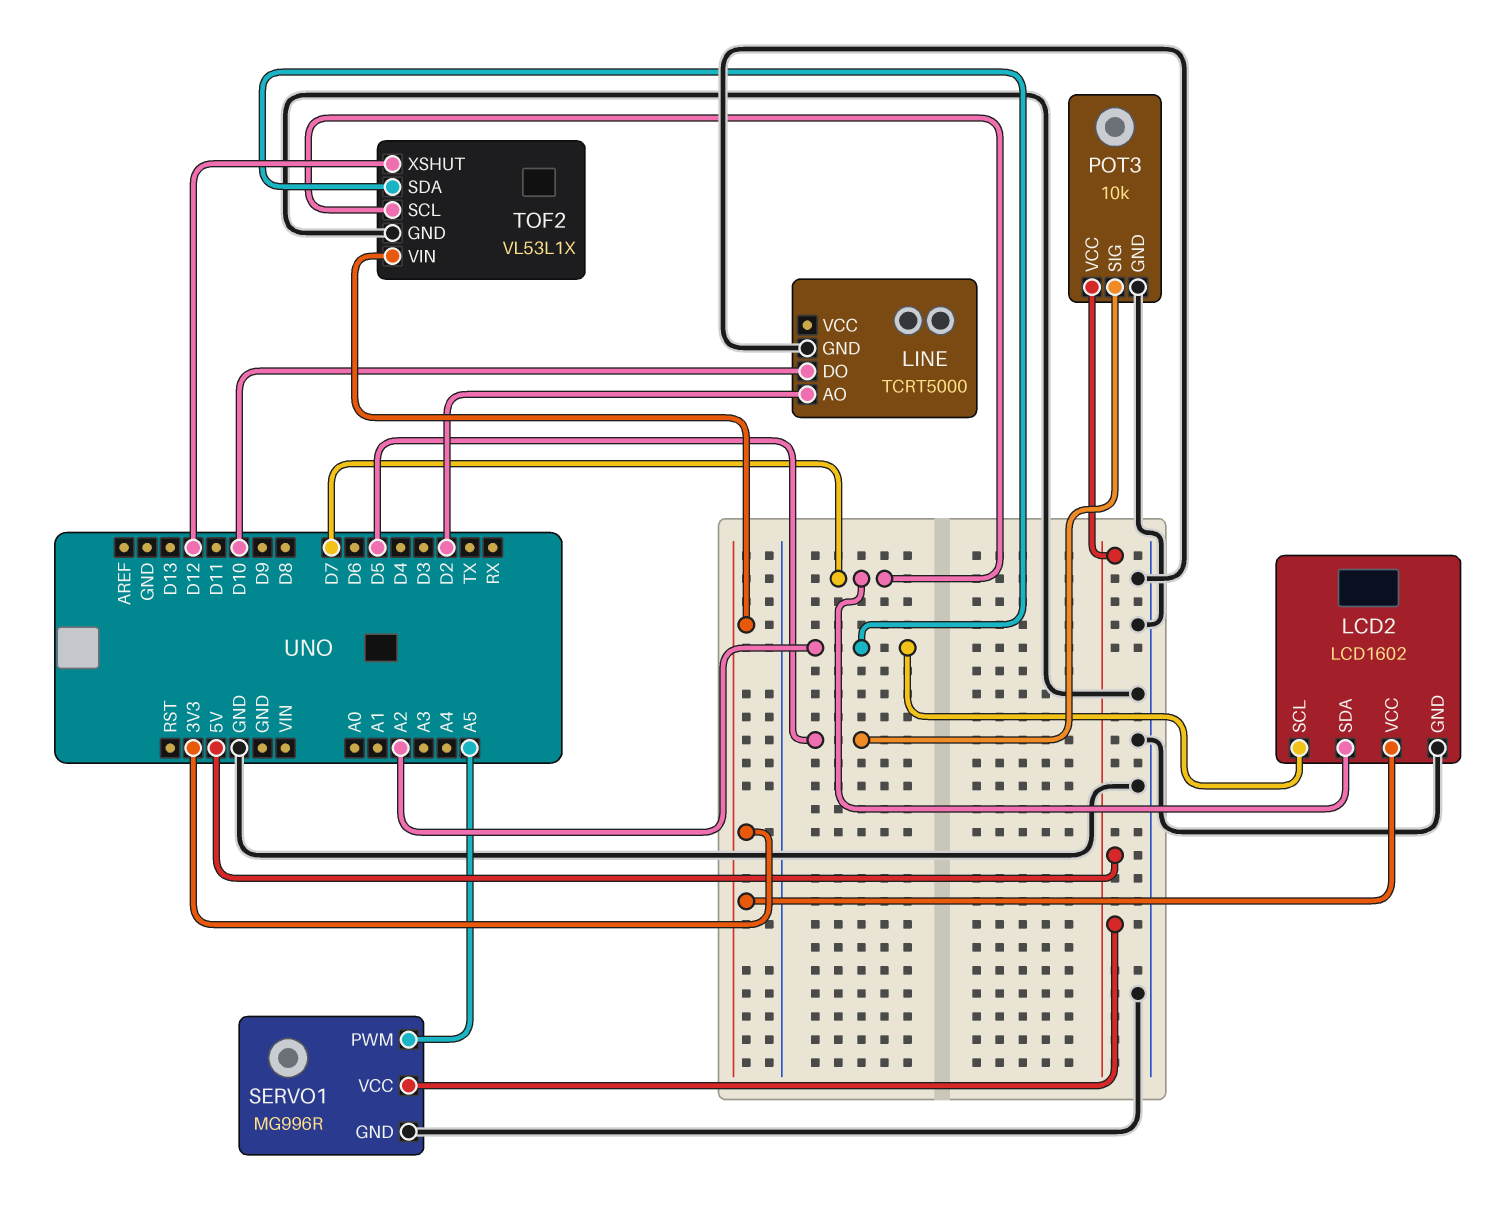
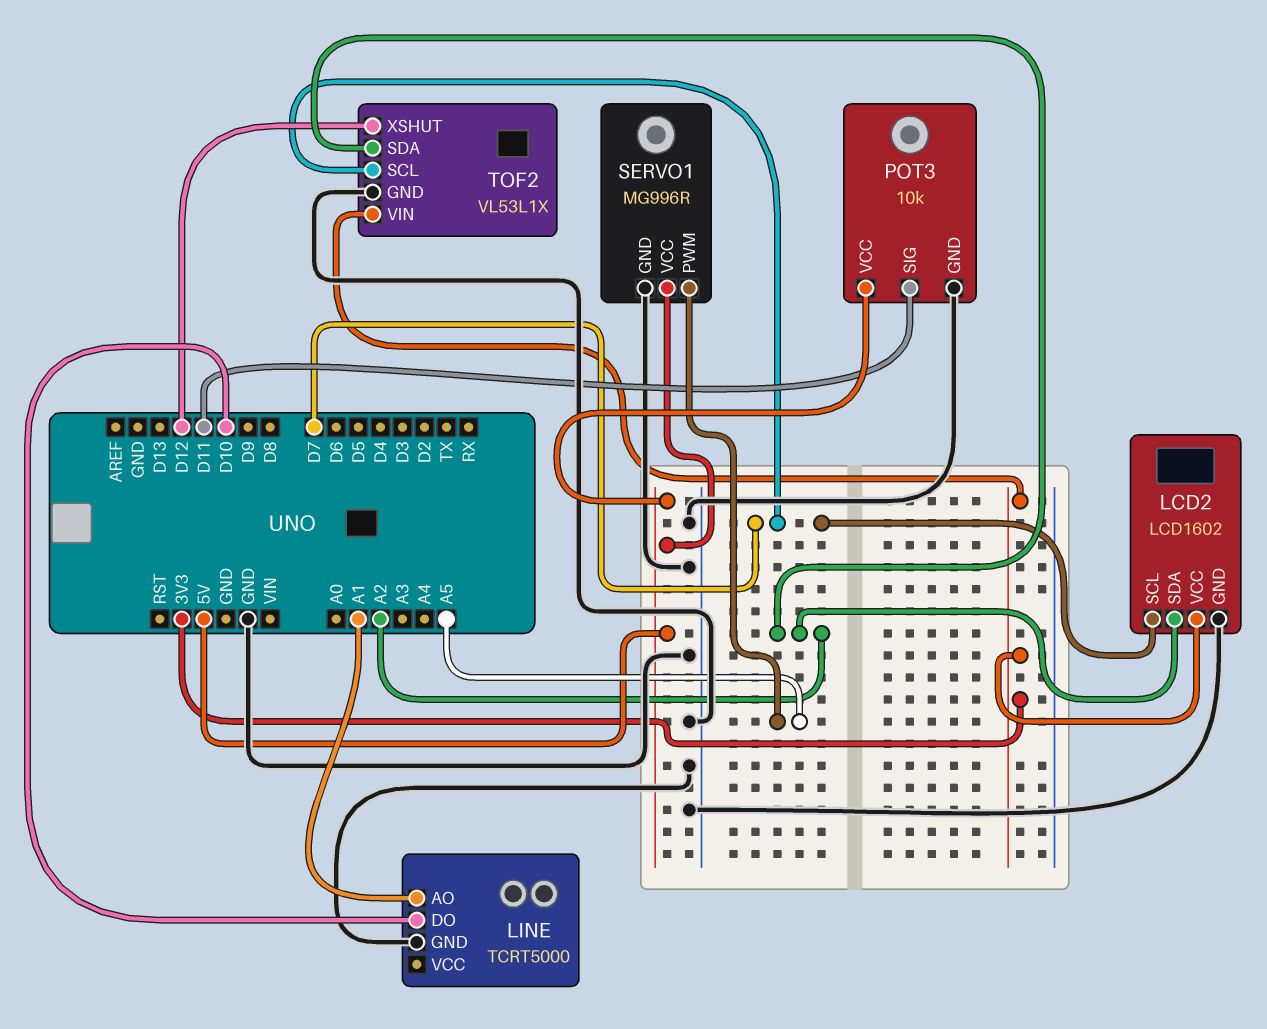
LCD2 pin SCL: A2 -> D7
LCD2 pin SDA: D7 -> A2
LINE pin AO: D2 -> A1
POT3 pin SIG: D5 -> D11

